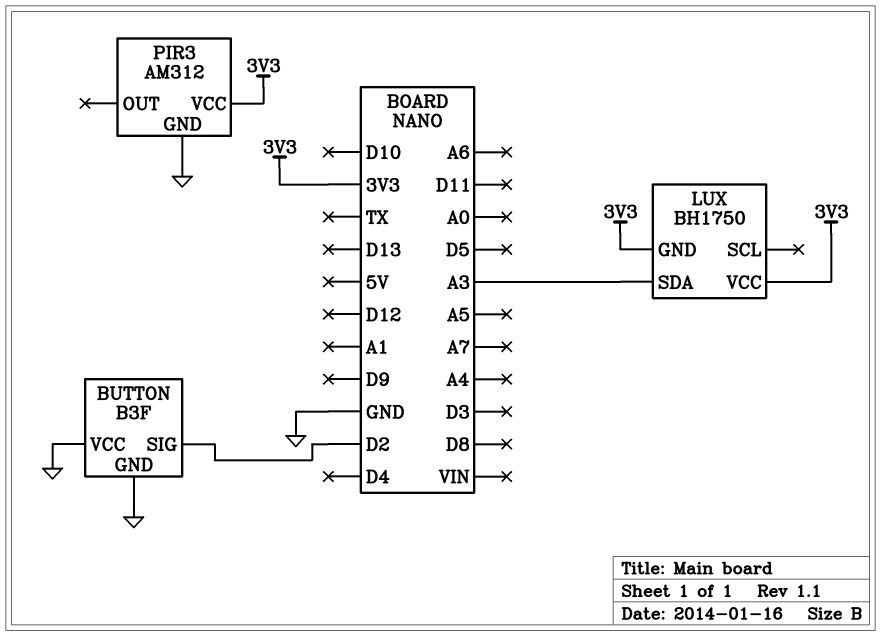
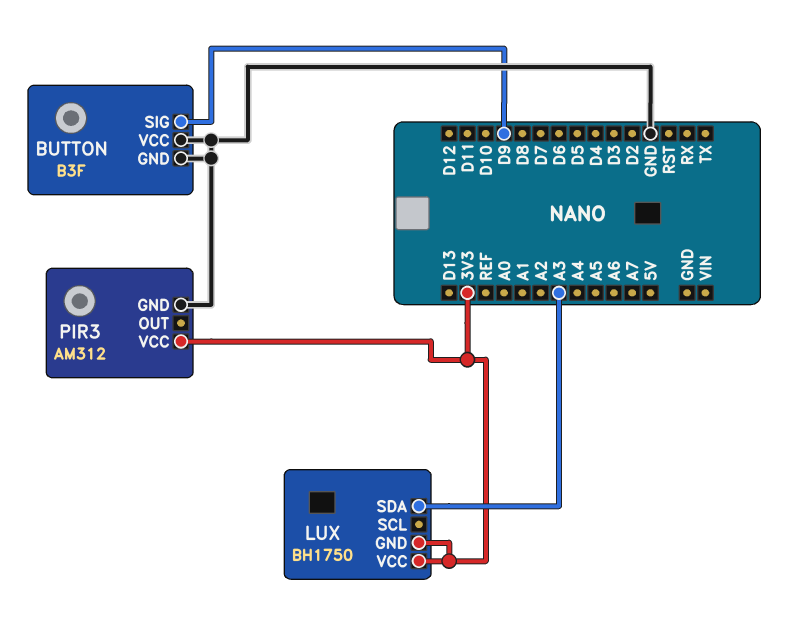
BUTTON pin SIG: D2 -> D9

